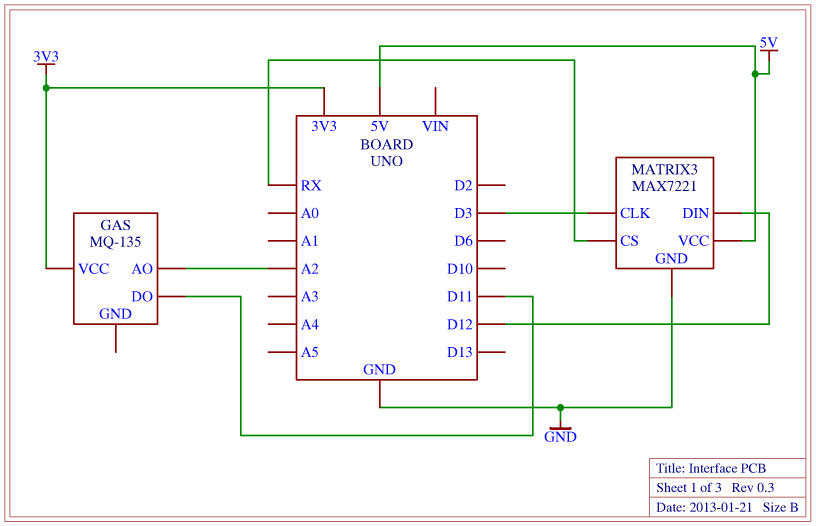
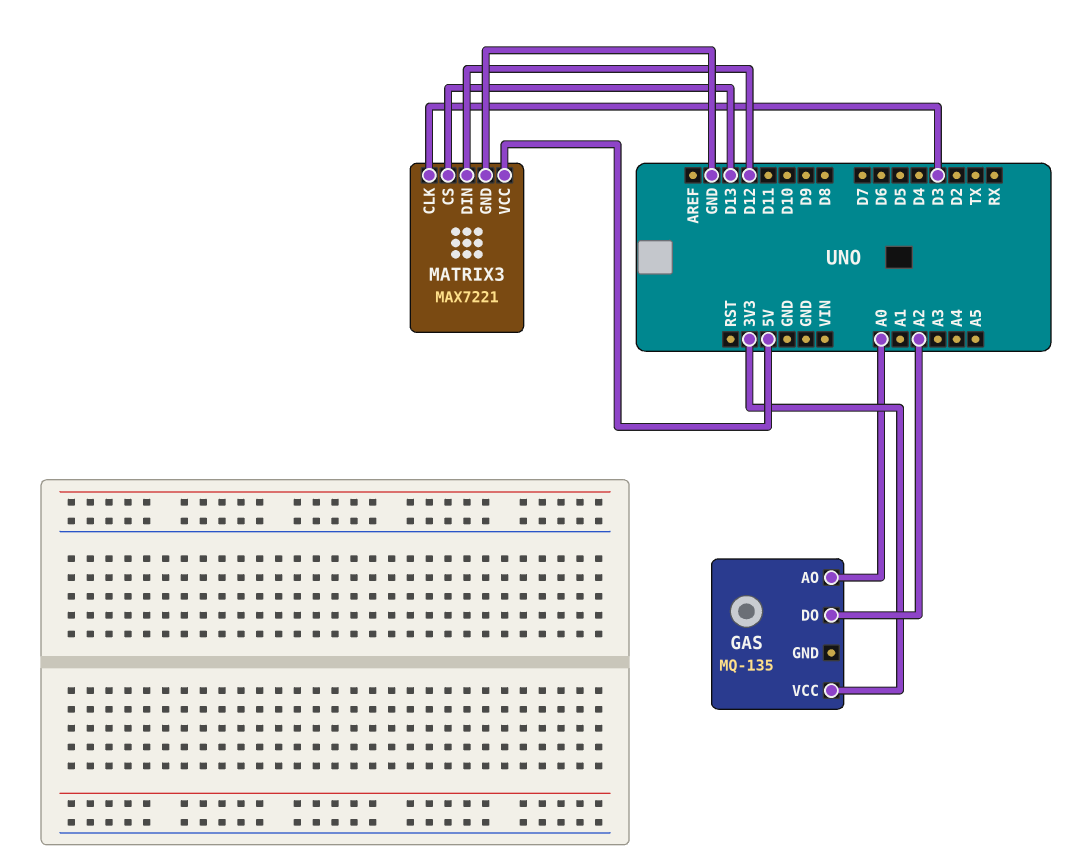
GAS pin AO: A2 -> A0
GAS pin DO: D11 -> A2
MATRIX3 pin CS: RX -> D13

